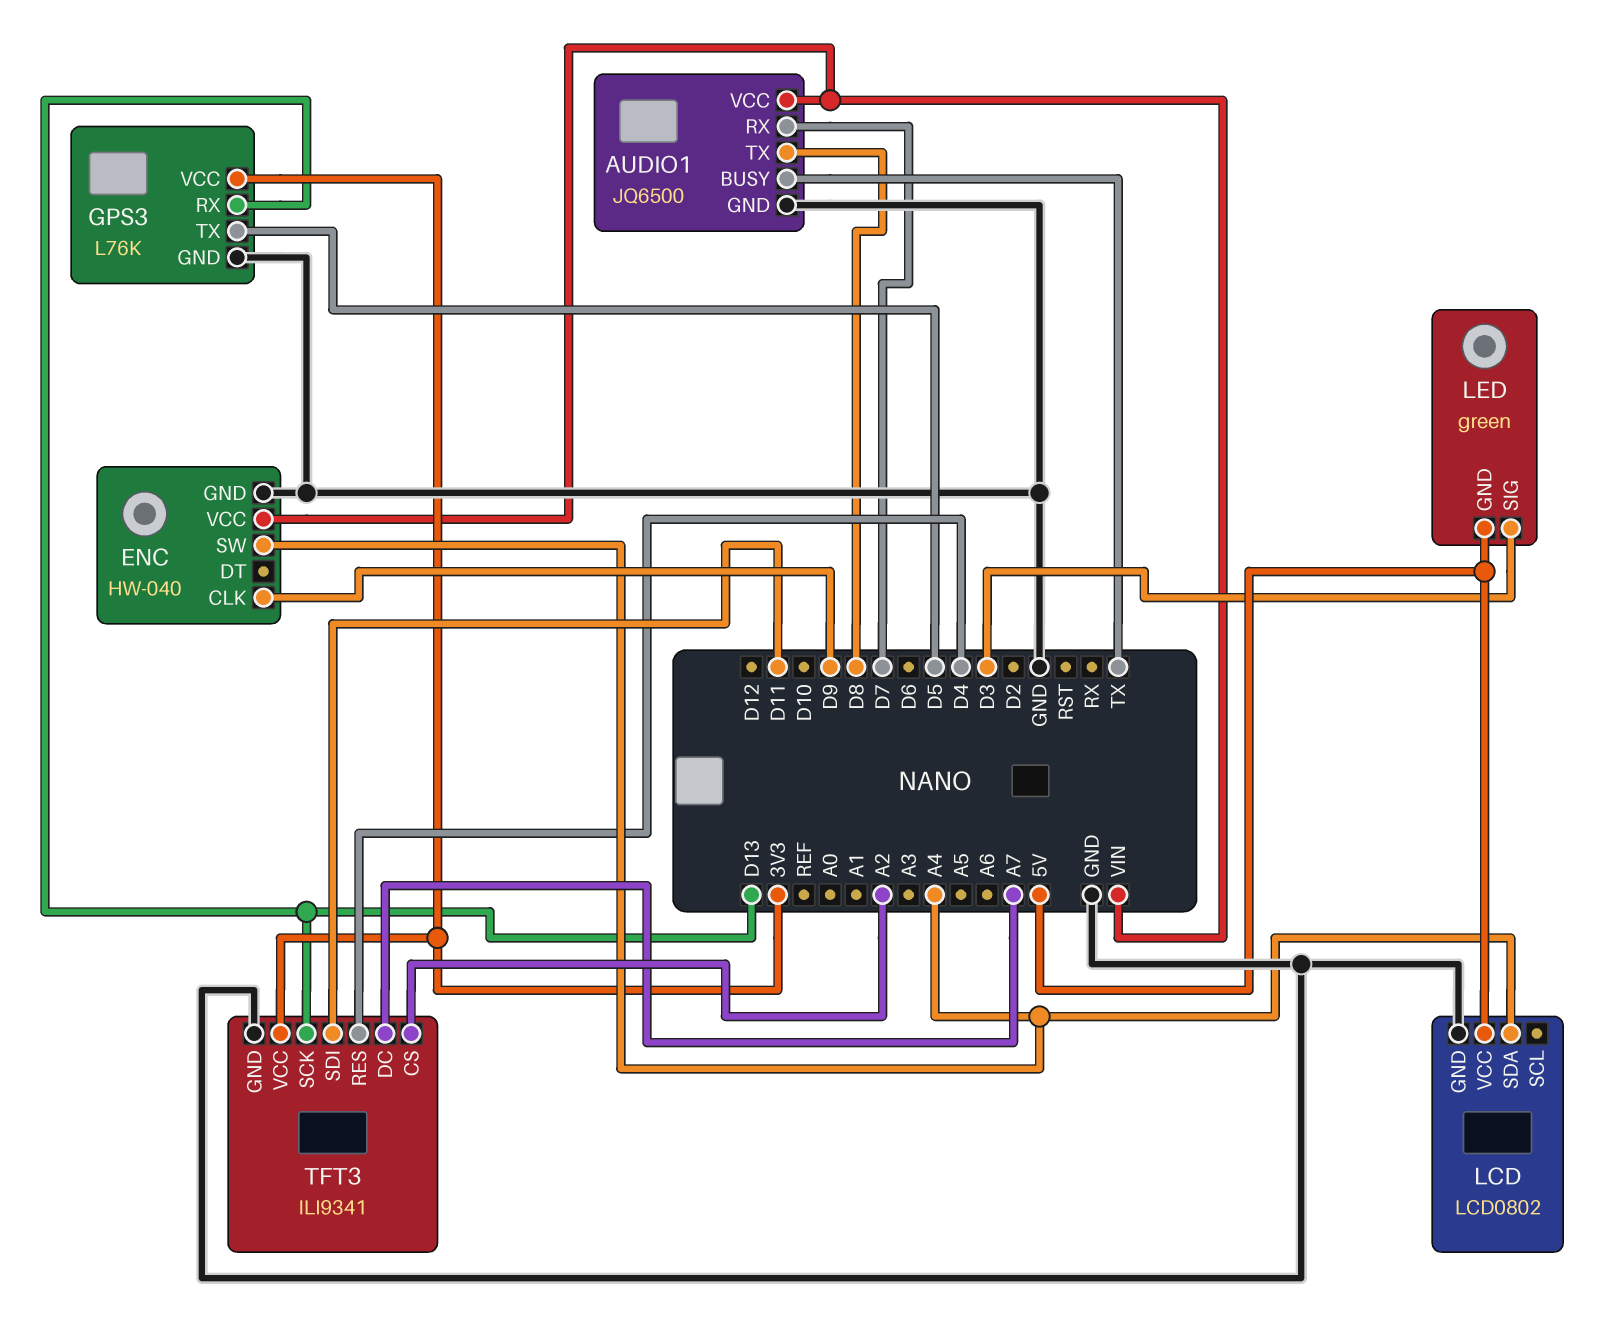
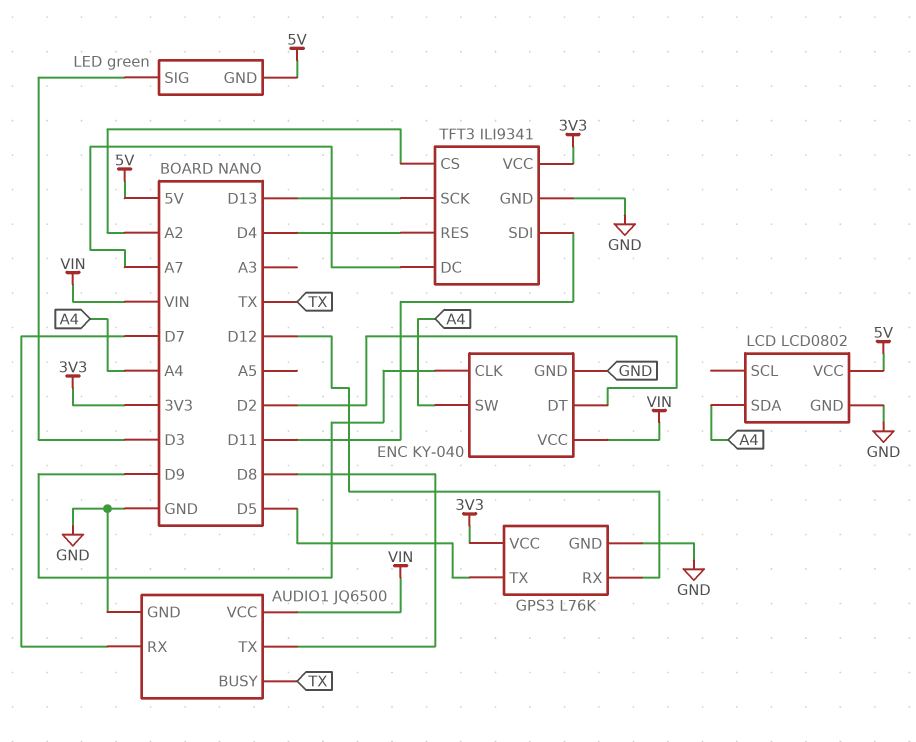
ENC: HW-040 -> KY-040
ENC pin DT: none -> D2
GPS3 pin RX: D13 -> D12

